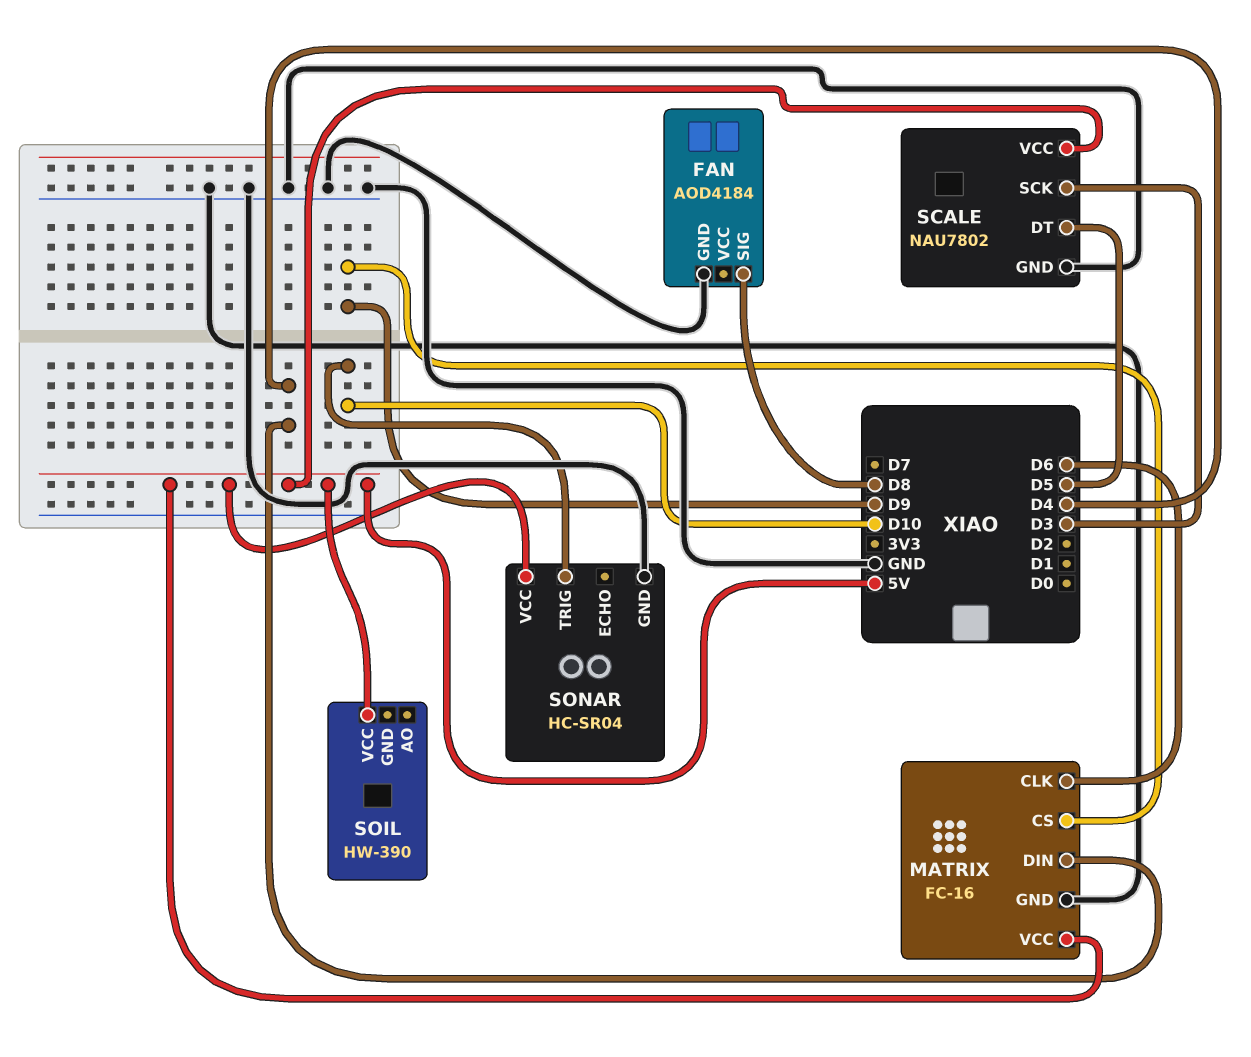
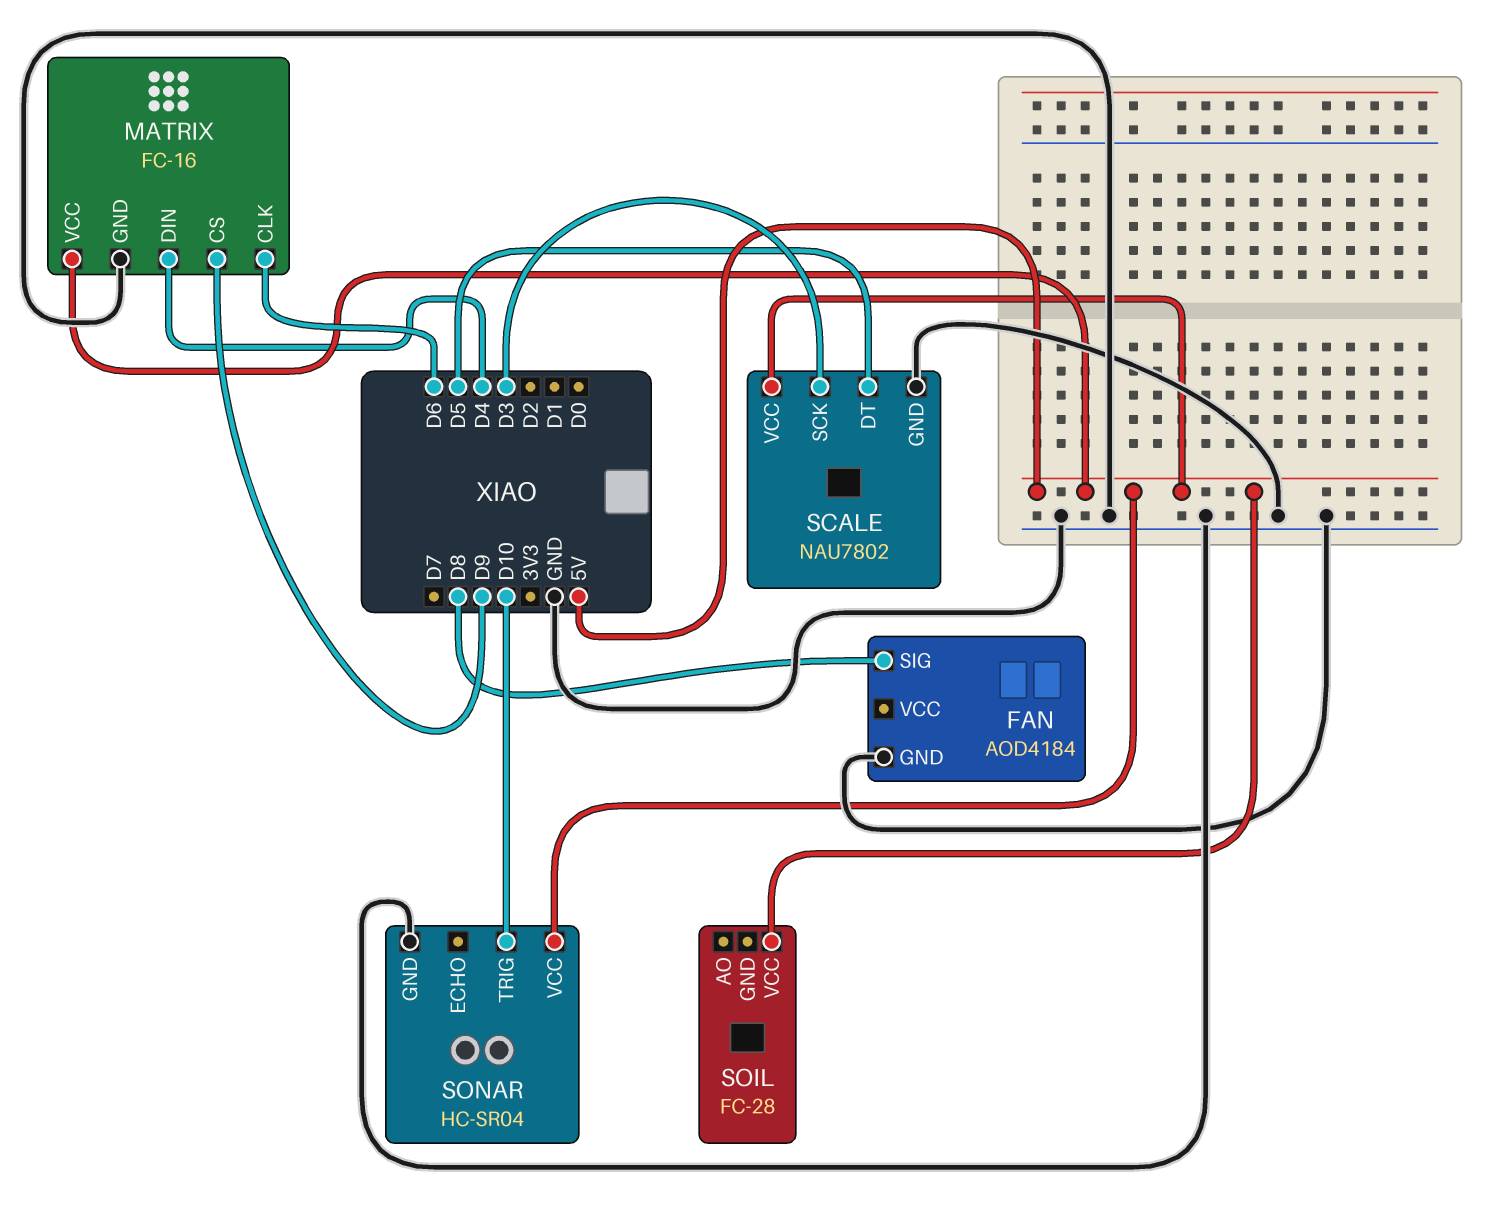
SOIL: HW-390 -> FC-28

